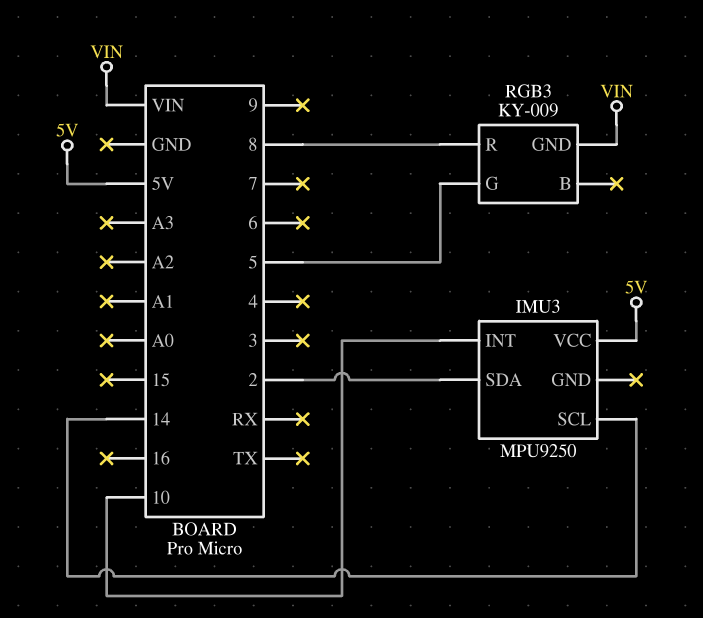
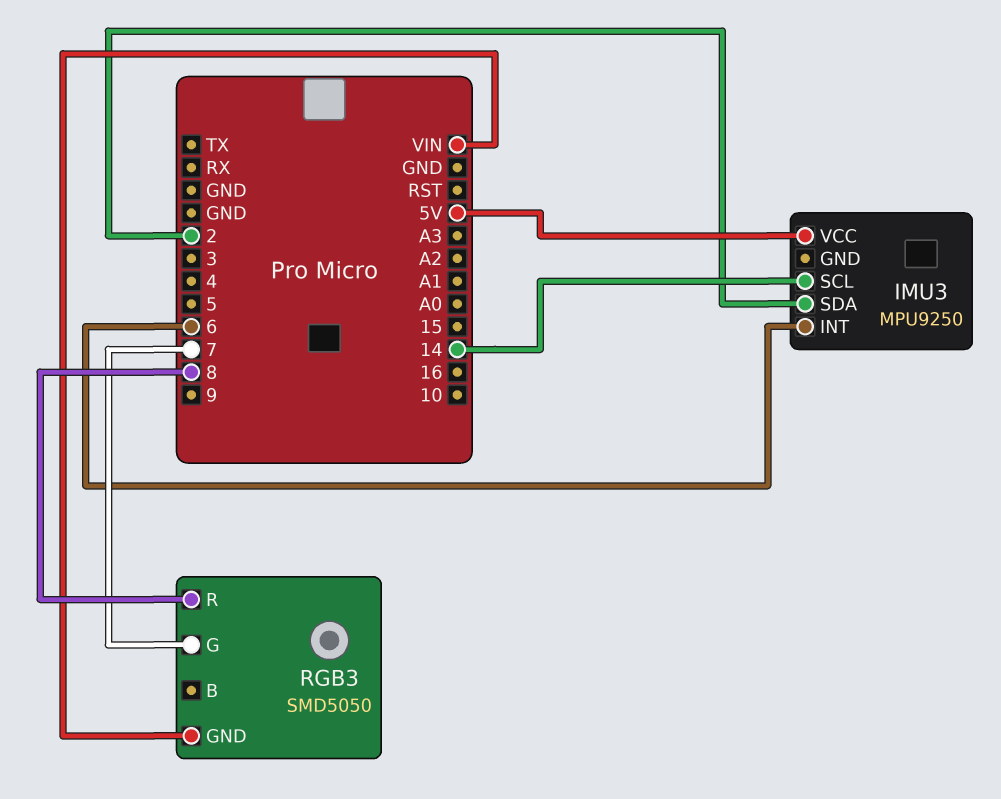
IMU3 pin INT: 10 -> 6
RGB3: KY-009 -> SMD5050
RGB3 pin G: 5 -> 7

